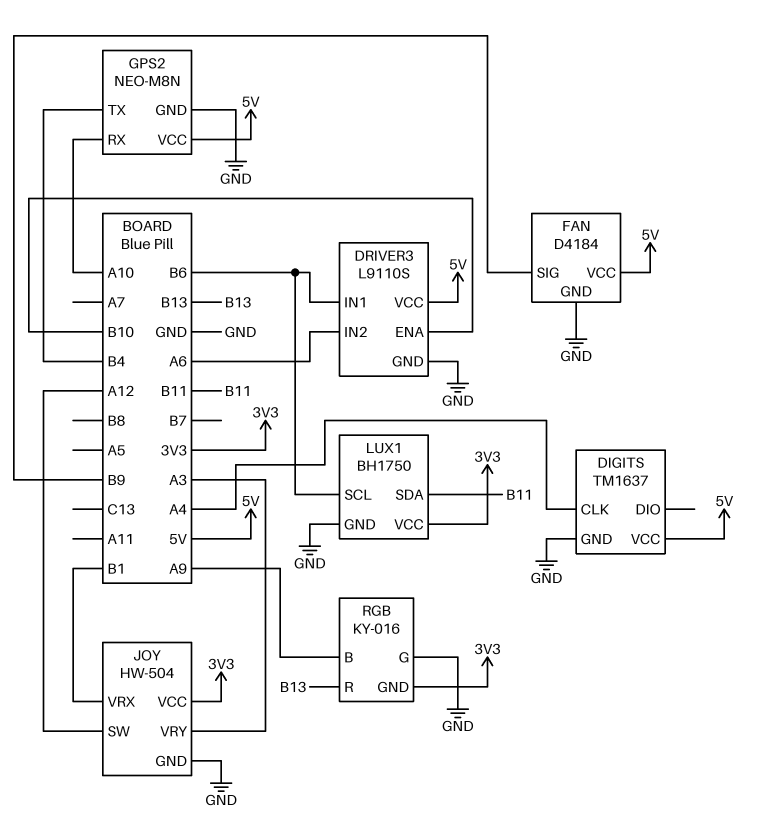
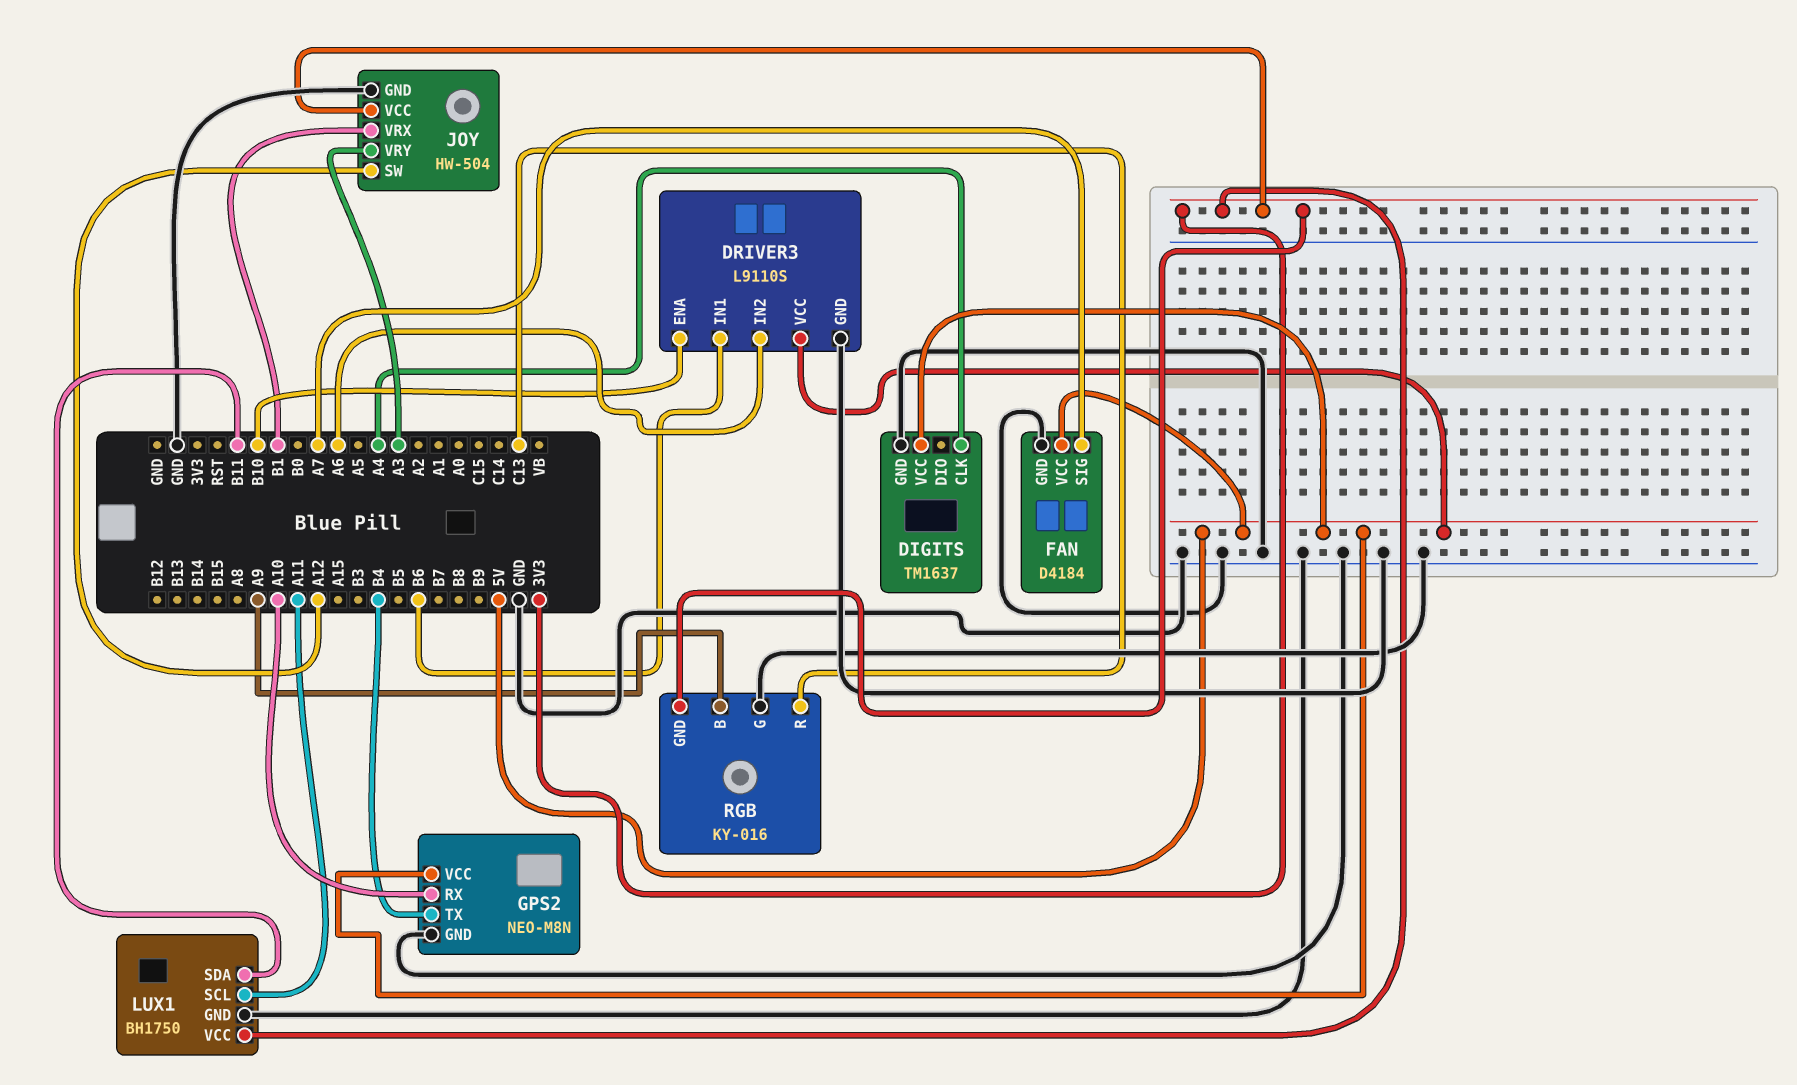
FAN pin SIG: B9 -> A7
LUX1 pin SCL: B6 -> A11
RGB pin R: B13 -> C13

